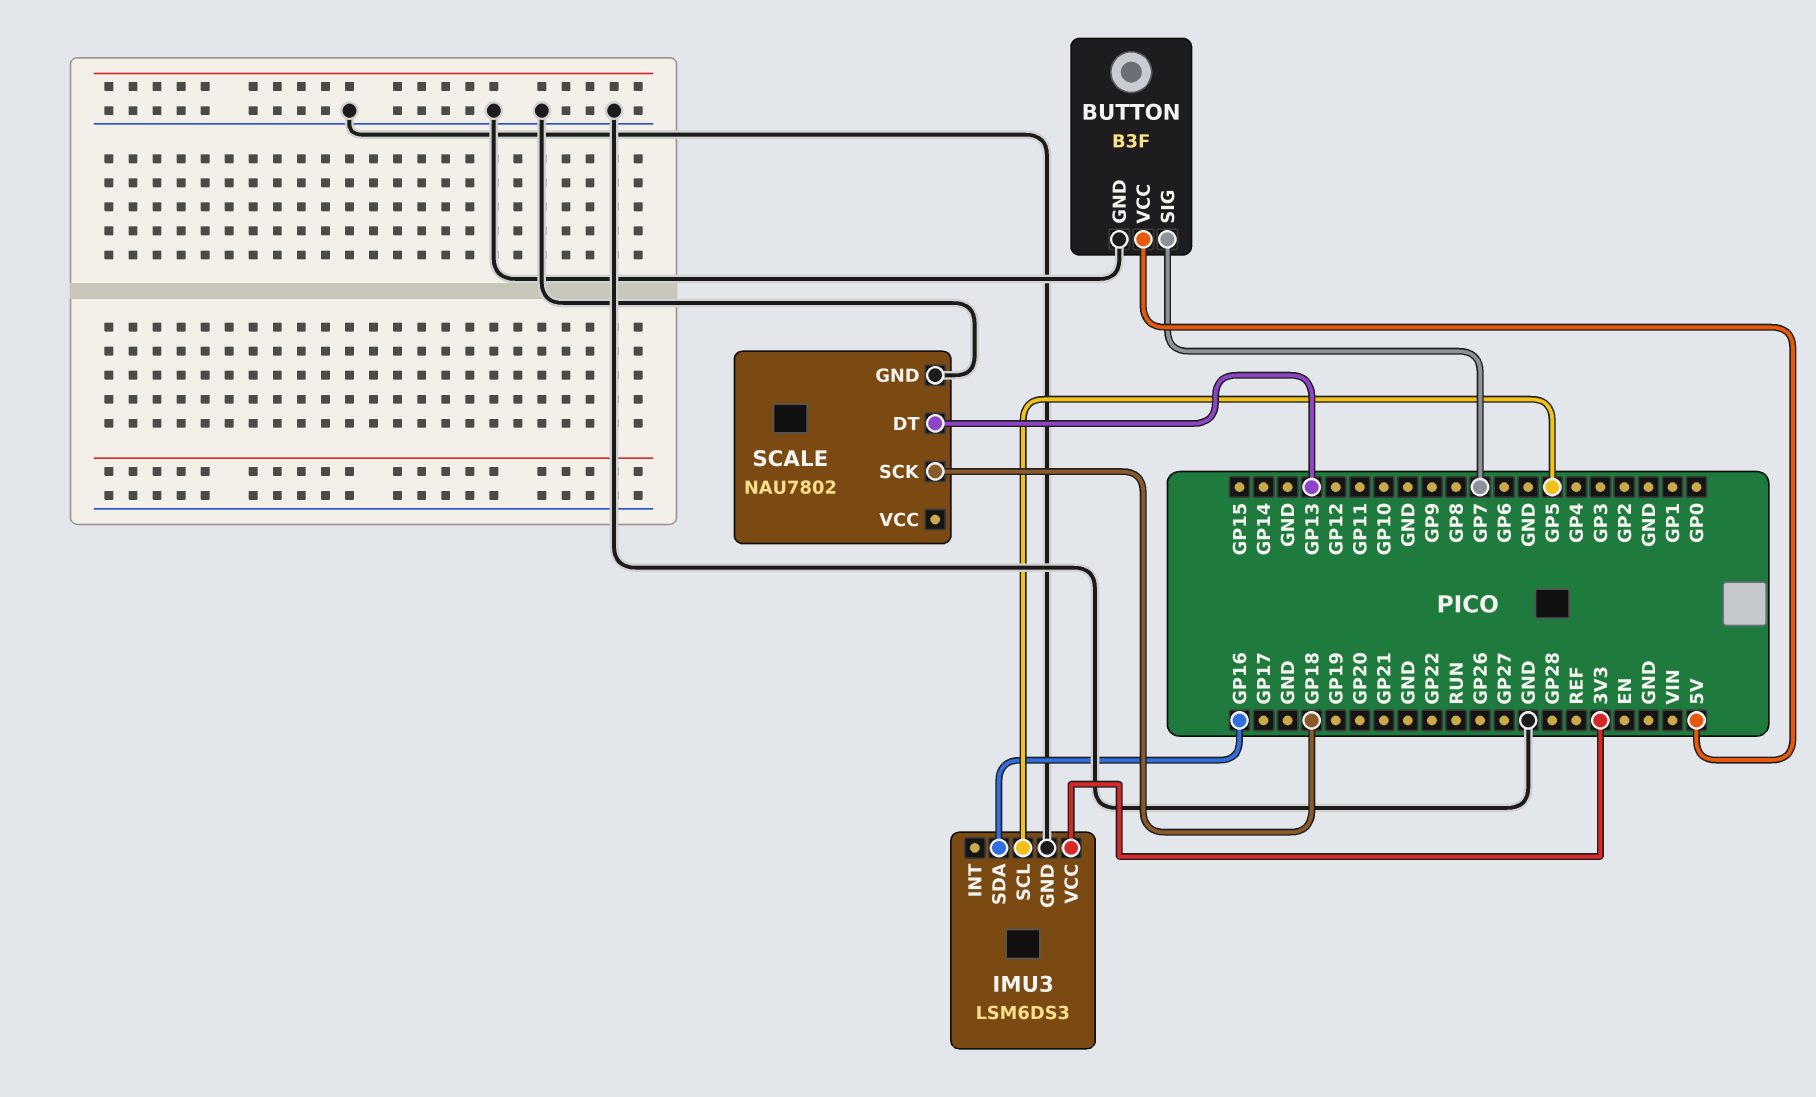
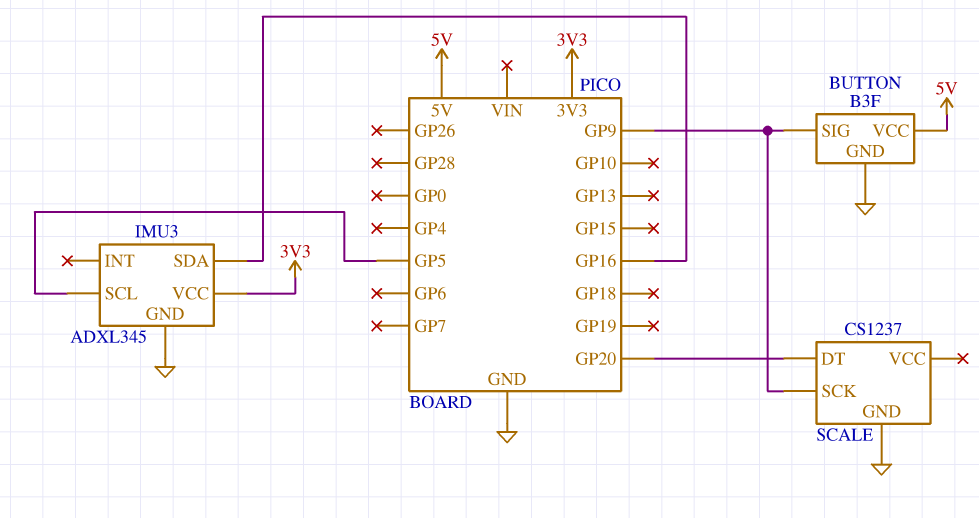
BUTTON pin SIG: GP7 -> GP9
IMU3: LSM6DS3 -> ADXL345
SCALE: NAU7802 -> CS1237
SCALE pin DT: GP13 -> GP20
SCALE pin SCK: GP18 -> GP9

